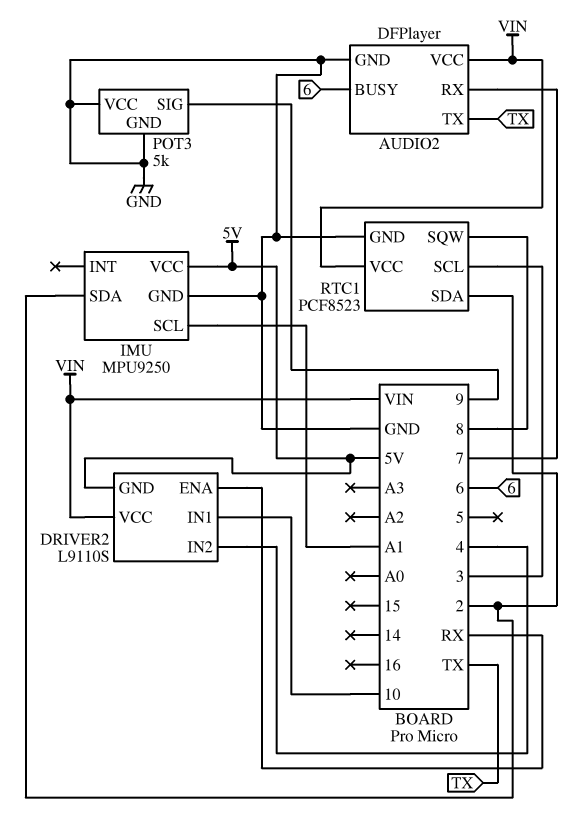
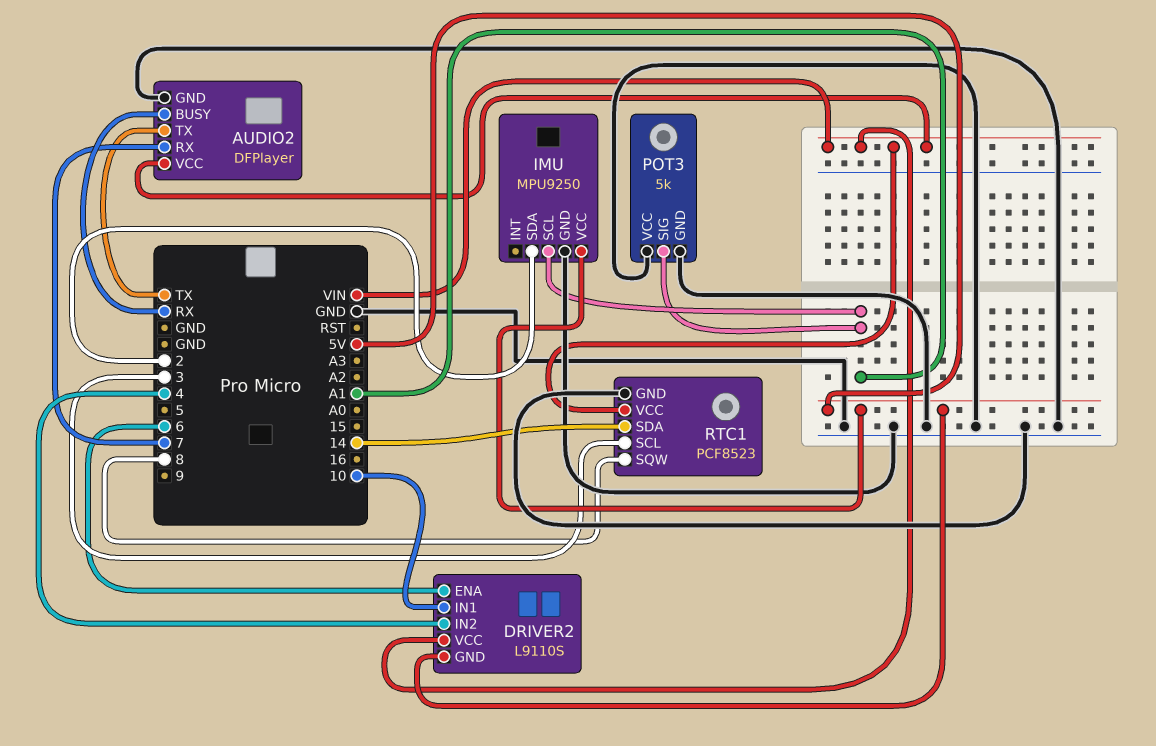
AUDIO2 pin BUSY: 6 -> RX
DRIVER2 pin ENA: RX -> 6
POT3 pin SIG: 9 -> A1
RTC1 pin SDA: 2 -> 14

